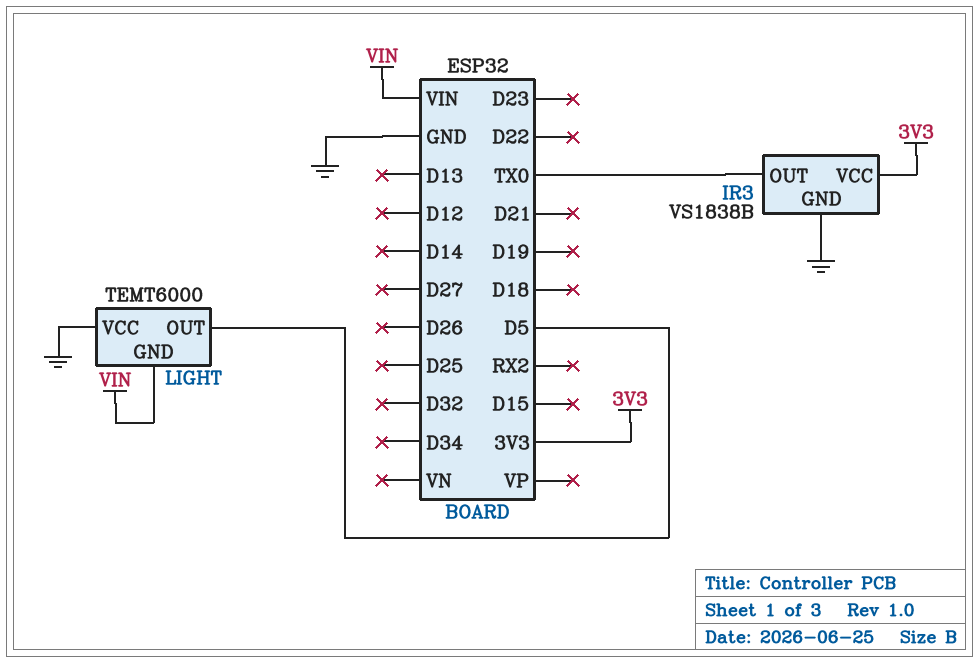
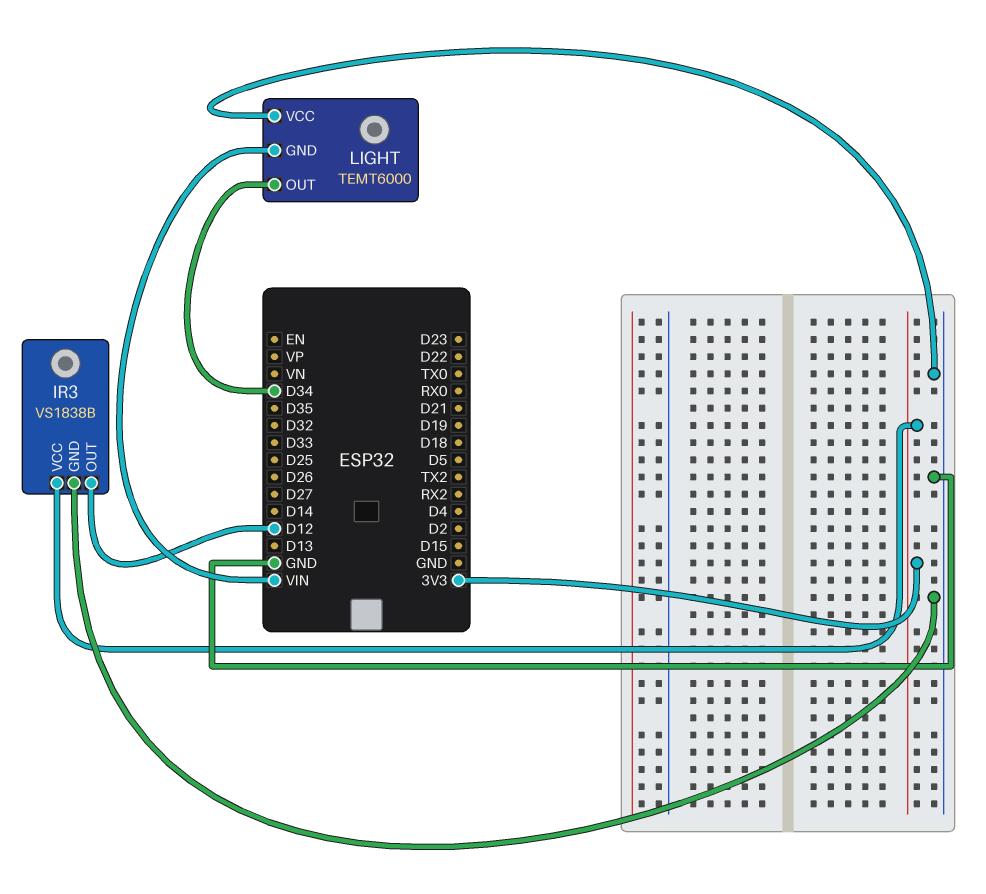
IR3 pin OUT: TX0 -> D12
LIGHT pin OUT: D5 -> D34

